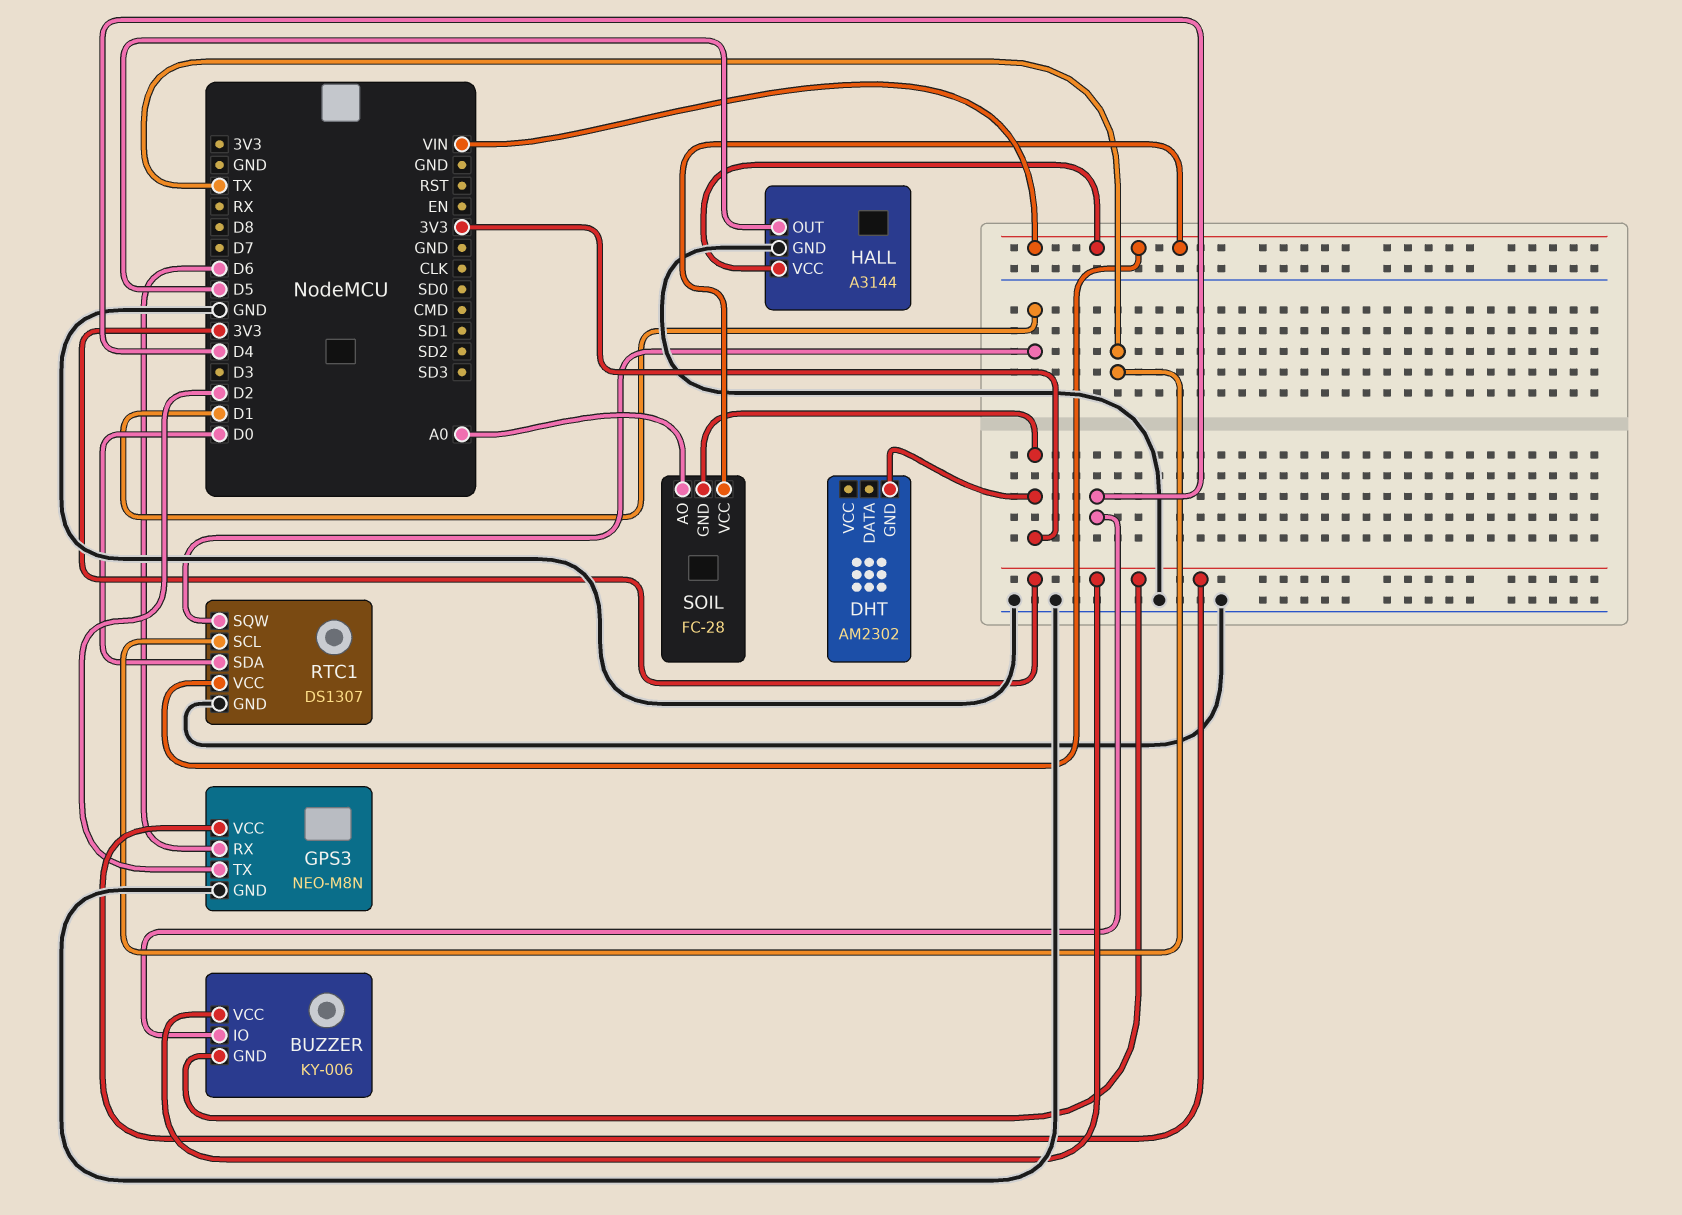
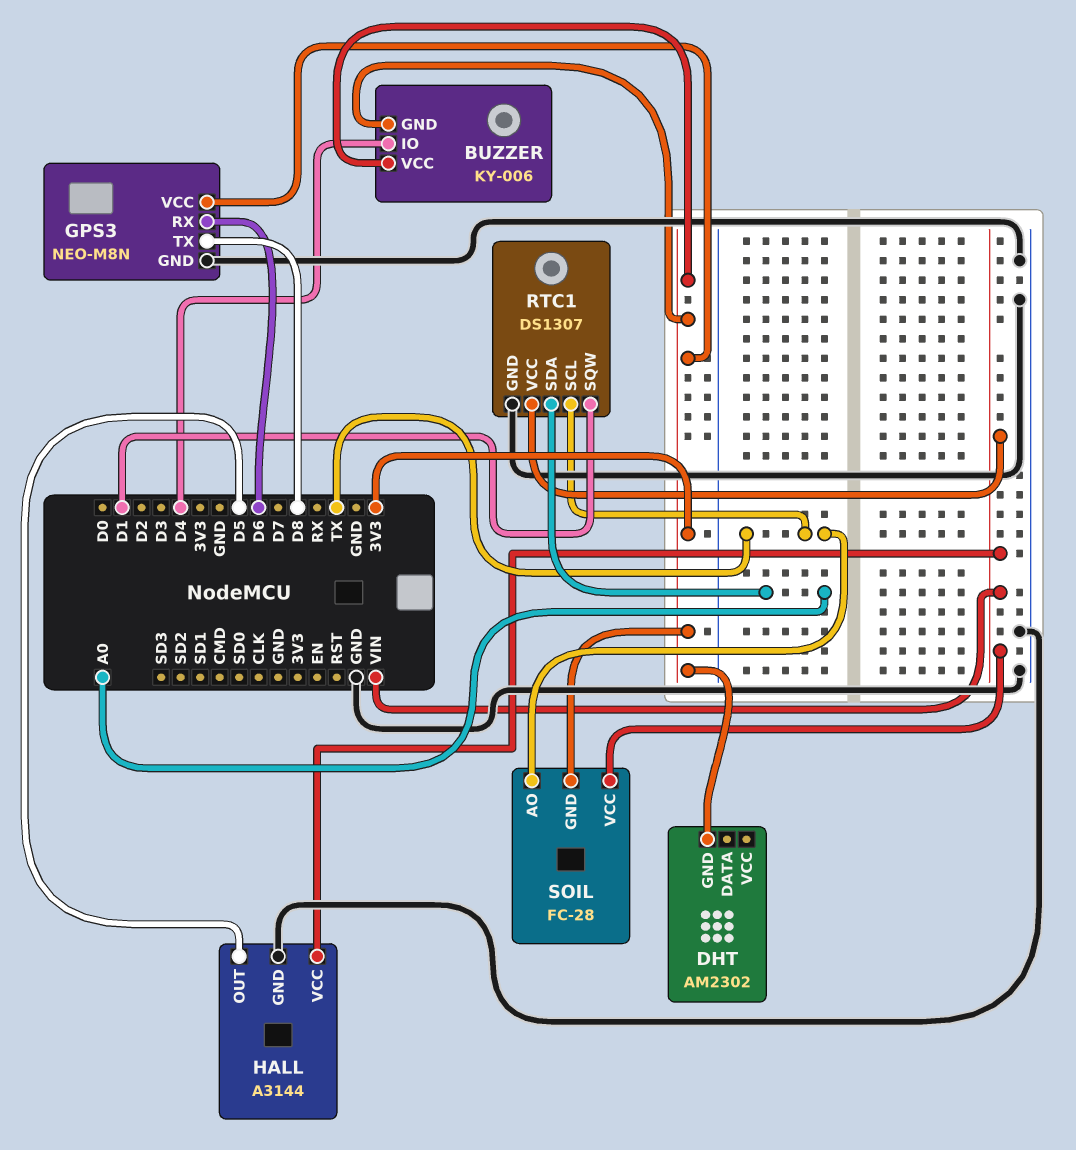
GPS3 pin TX: D2 -> D8
RTC1 pin SDA: D0 -> A0
SOIL pin AO: A0 -> TX

